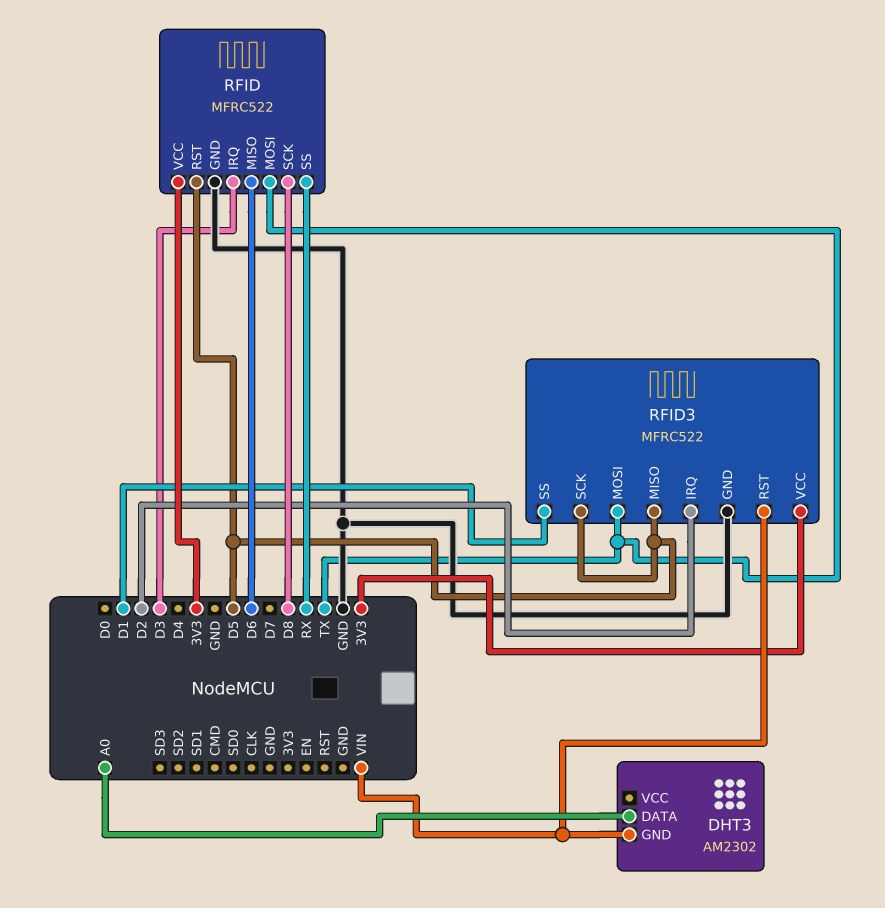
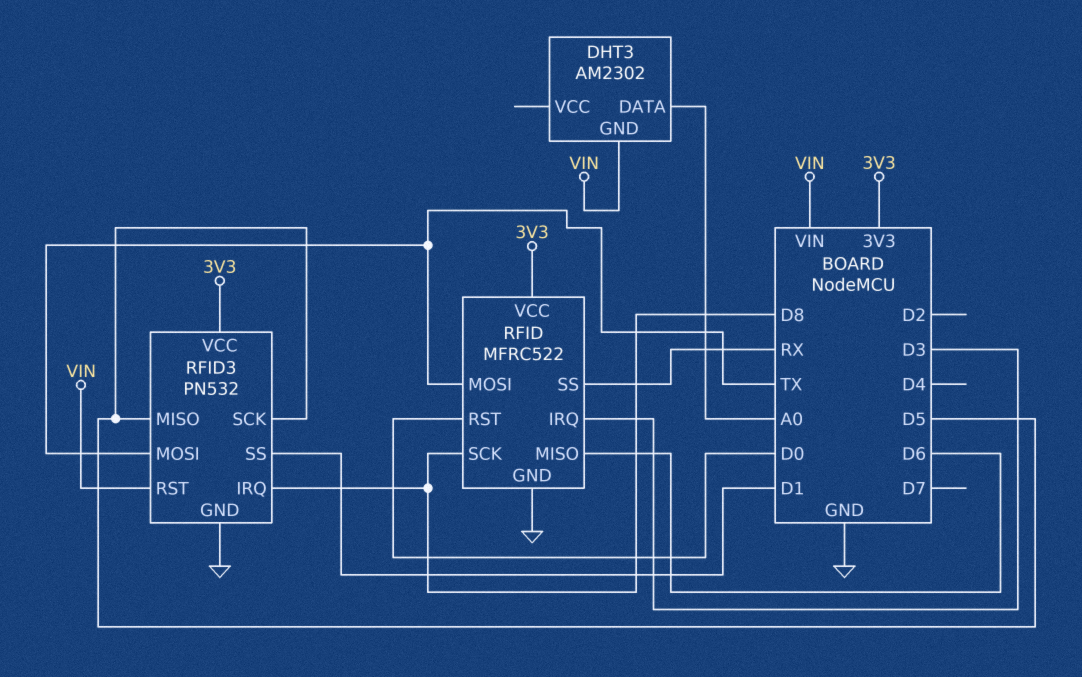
RFID pin RST: D5 -> D0
RFID3: MFRC522 -> PN532
RFID3 pin IRQ: D2 -> D8

